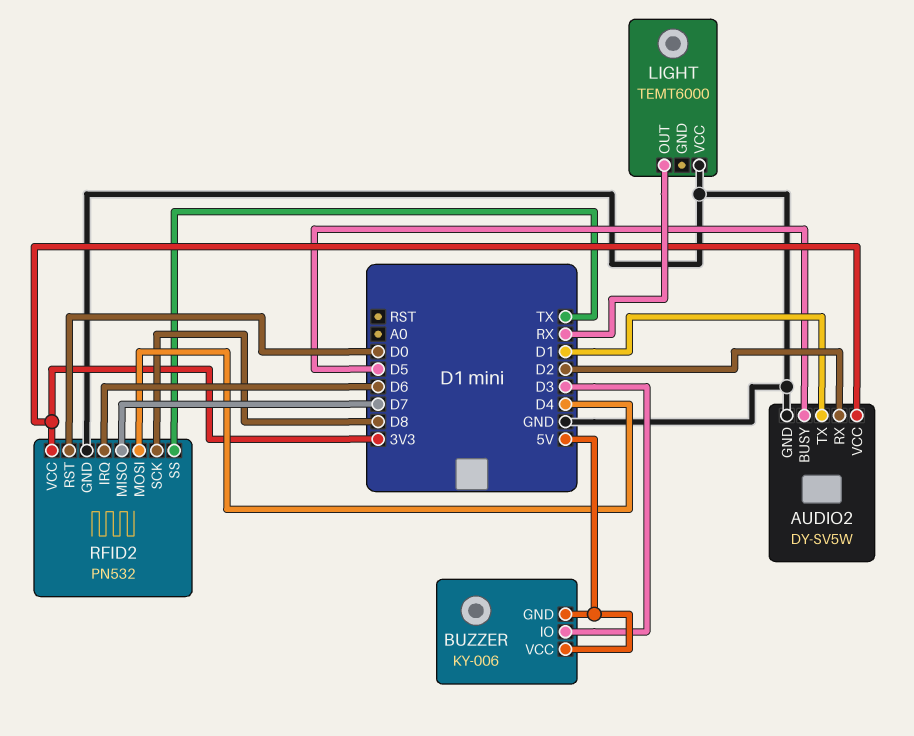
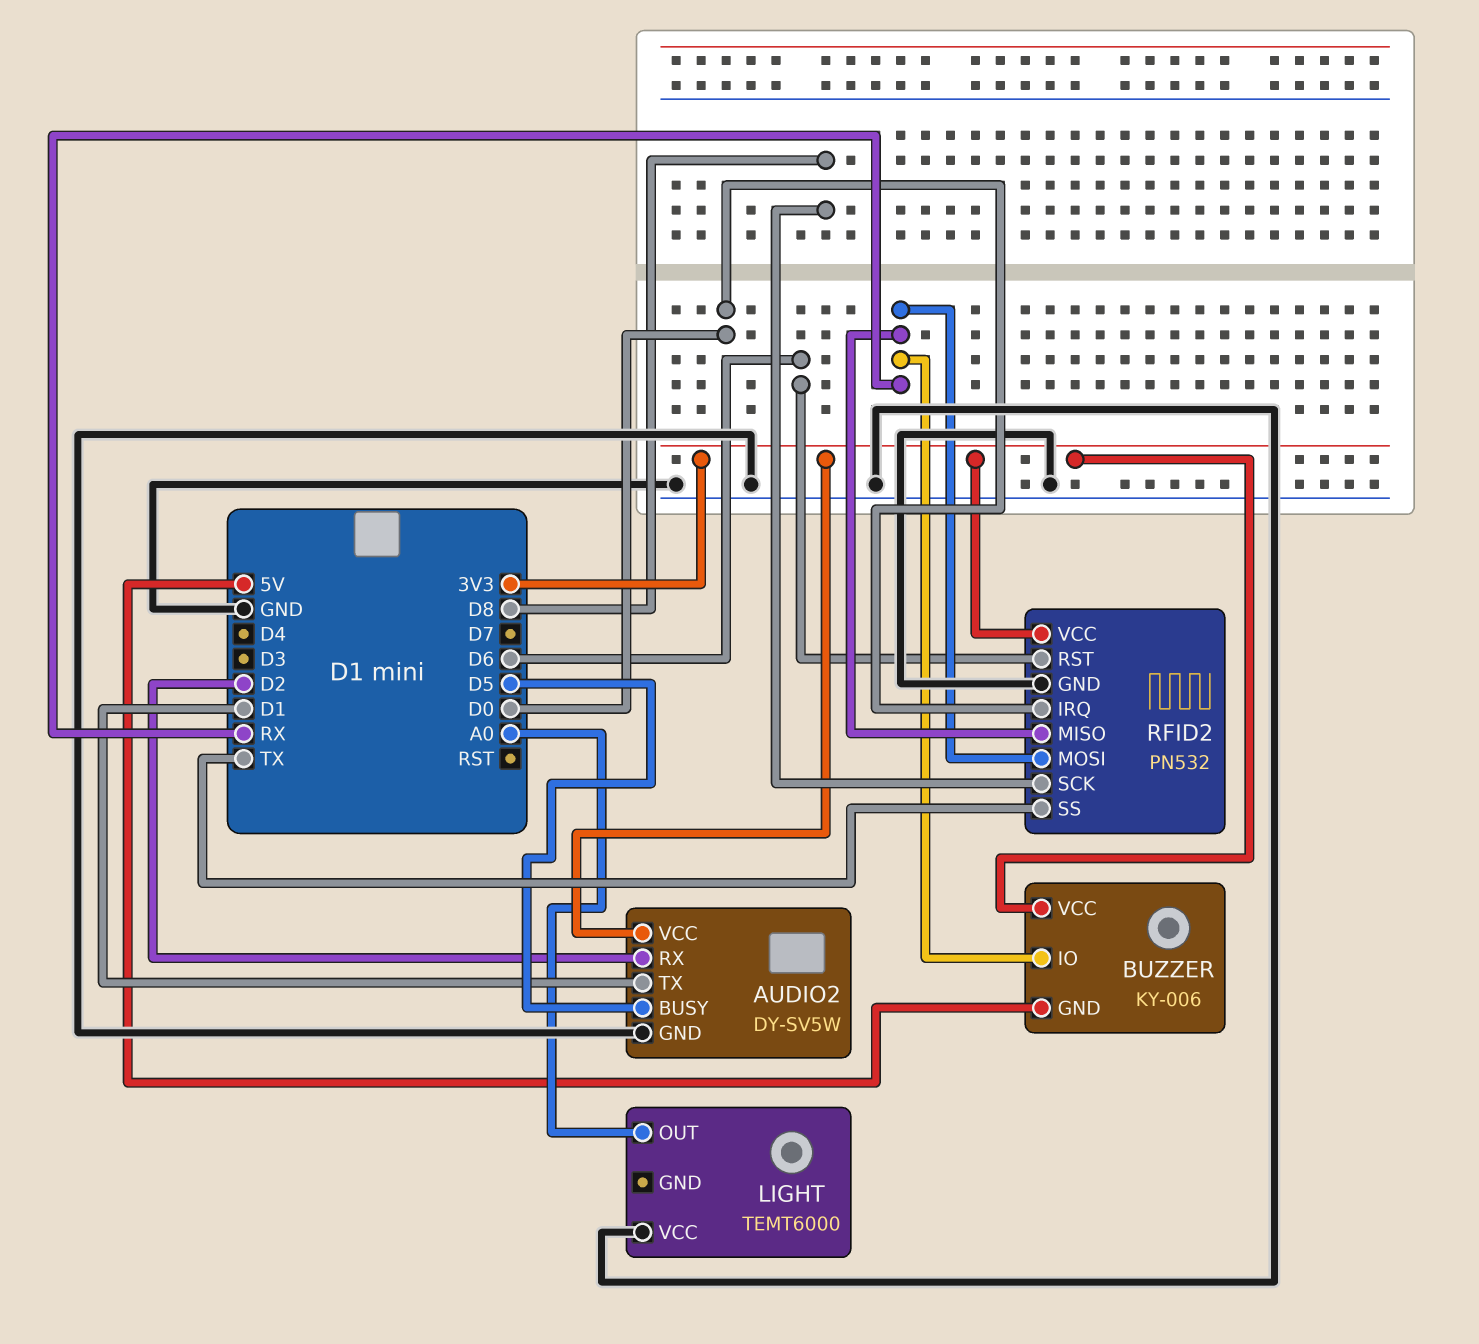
BUZZER pin IO: D3 -> RX
BUZZER pin VCC: 5V -> 3V3
LIGHT pin OUT: RX -> A0
RFID2 pin IRQ: D6 -> D0
RFID2 pin MISO: D7 -> RX
RFID2 pin MOSI: D4 -> RX
RFID2 pin RST: D0 -> D6

